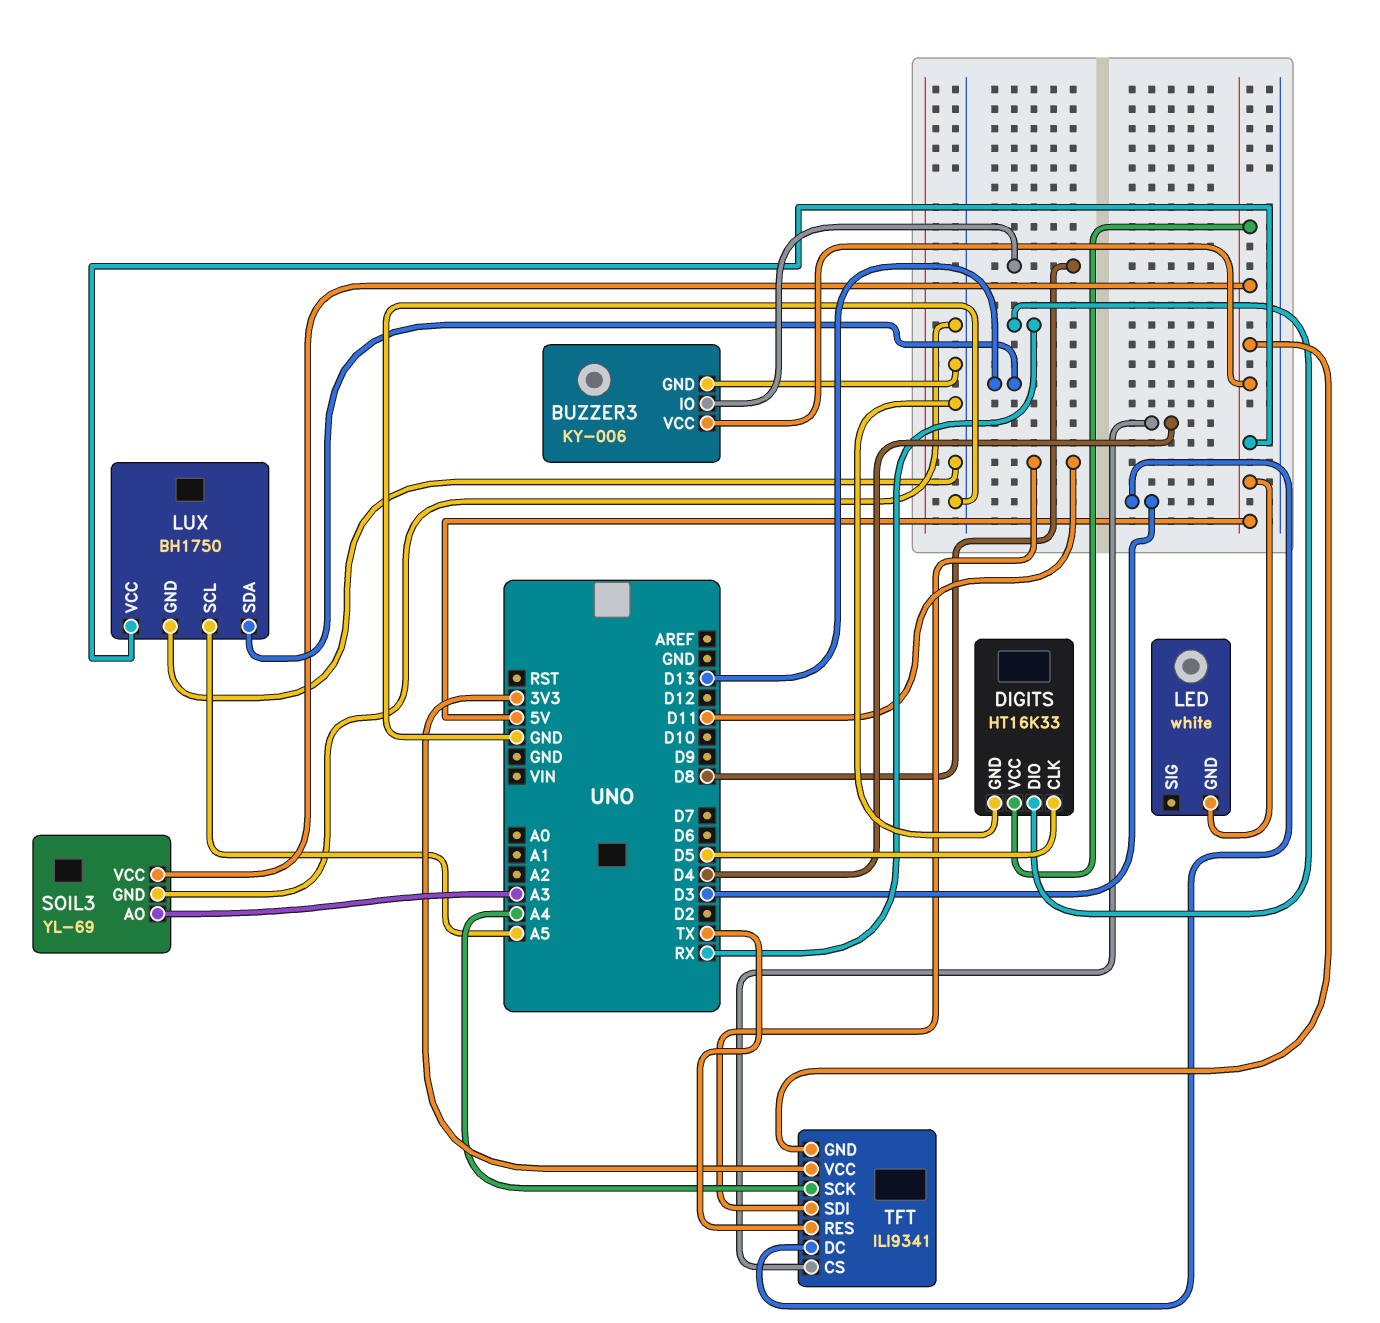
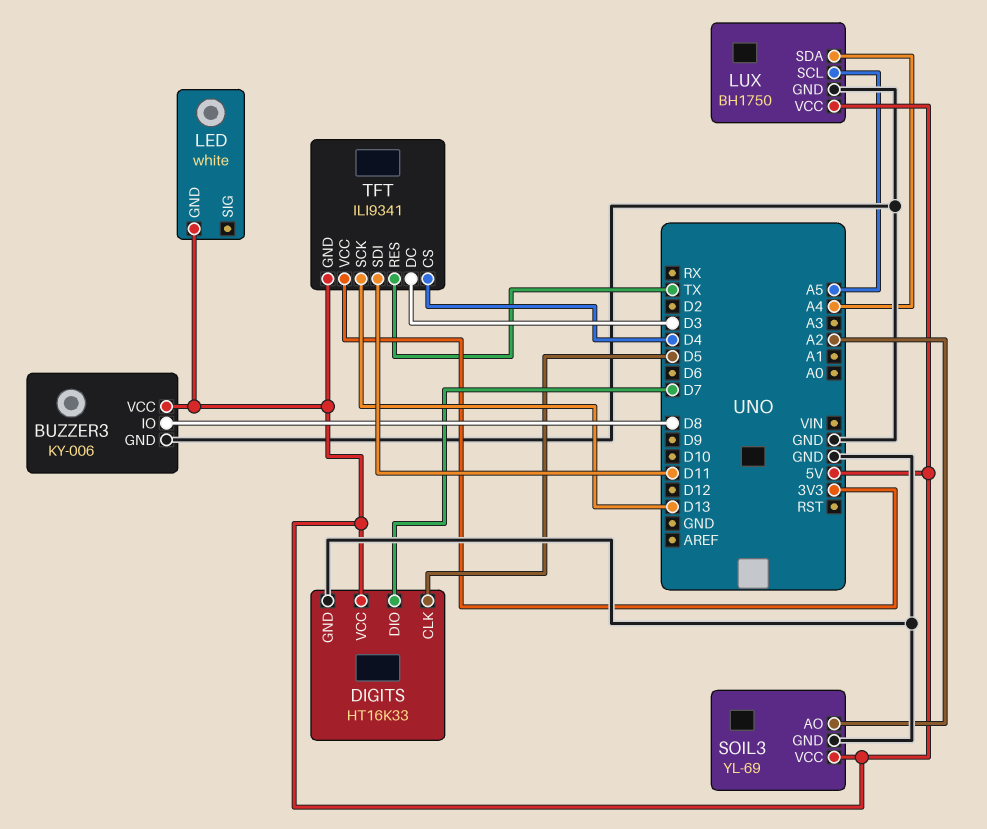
DIGITS pin DIO: RX -> D7
LUX pin SDA: D13 -> A4
SOIL3 pin AO: A3 -> A2
TFT pin SCK: A4 -> D13

